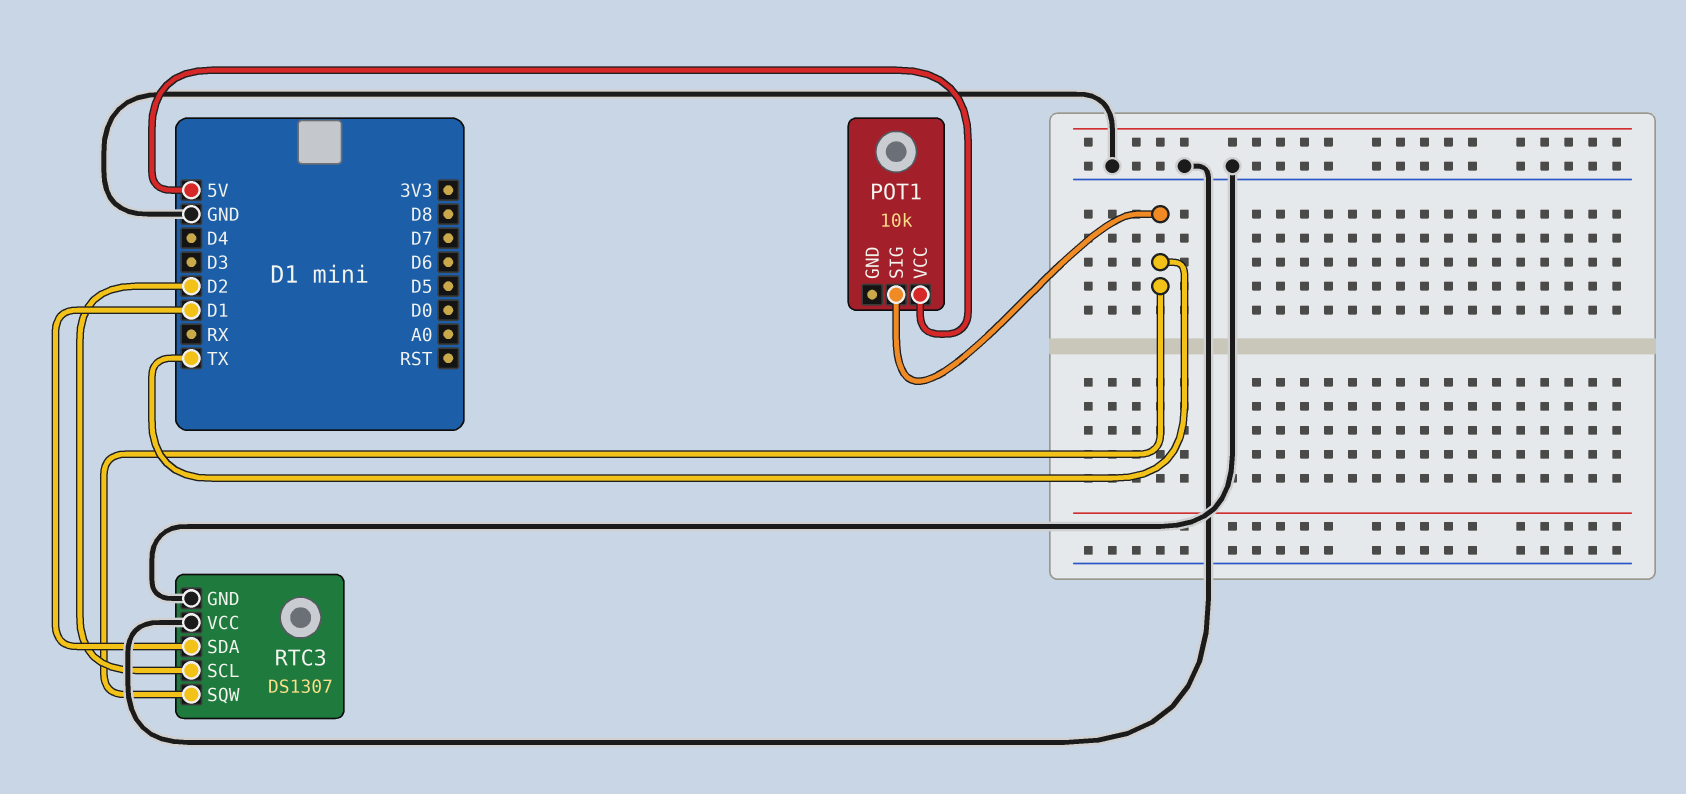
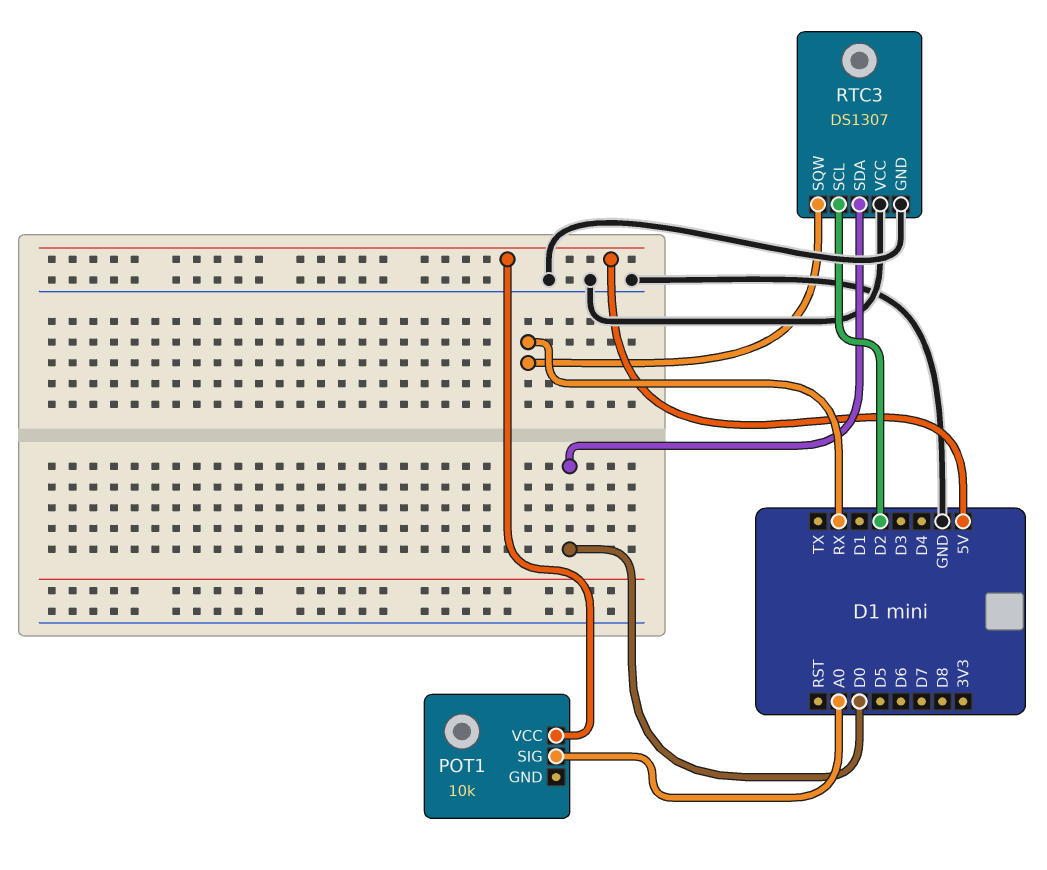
POT1 pin SIG: TX -> A0
RTC3 pin SDA: D1 -> D0
RTC3 pin SQW: TX -> RX

